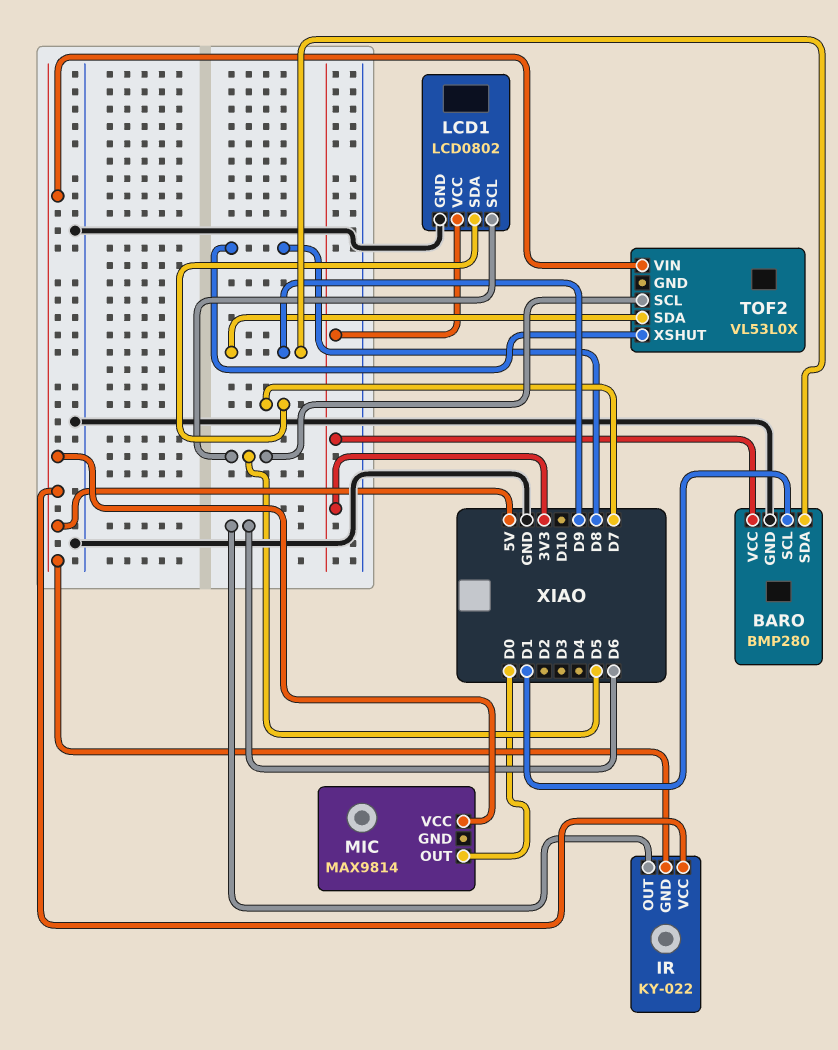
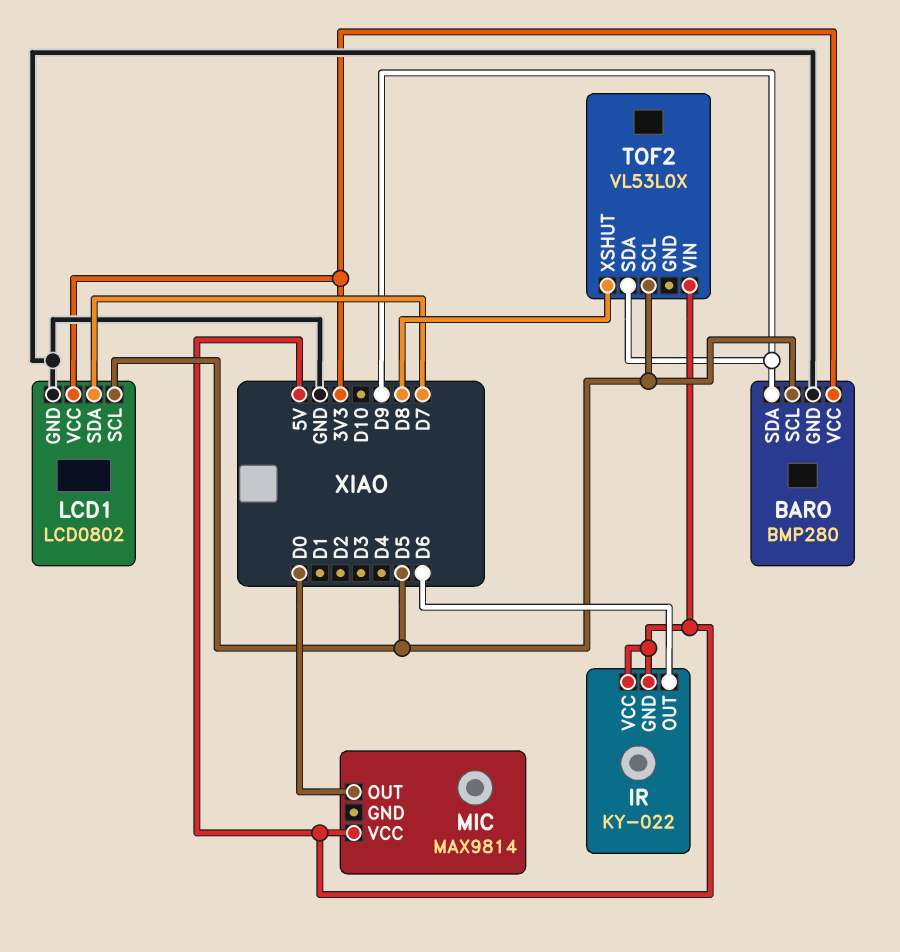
BARO pin SCL: D1 -> D5

